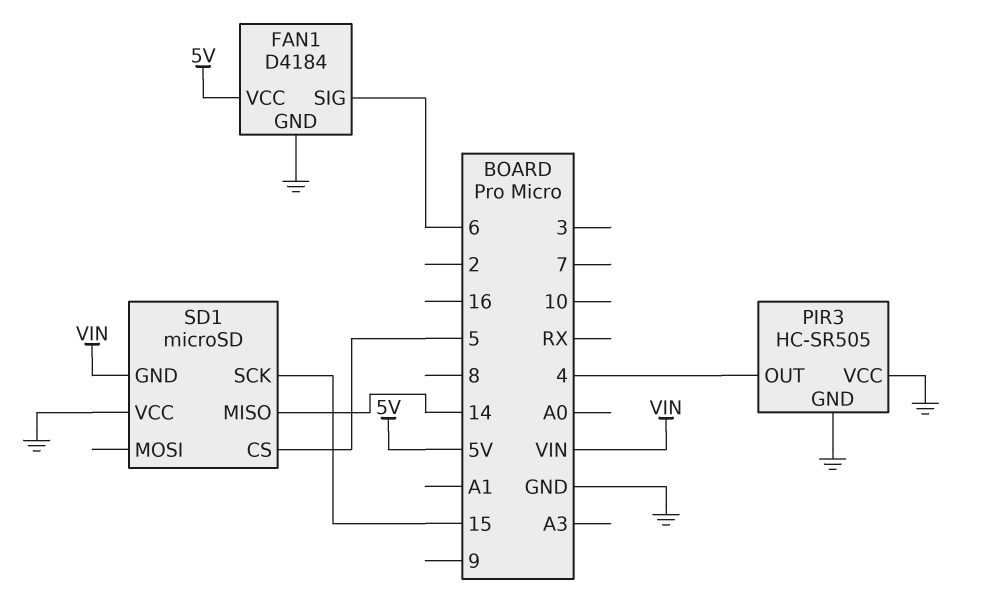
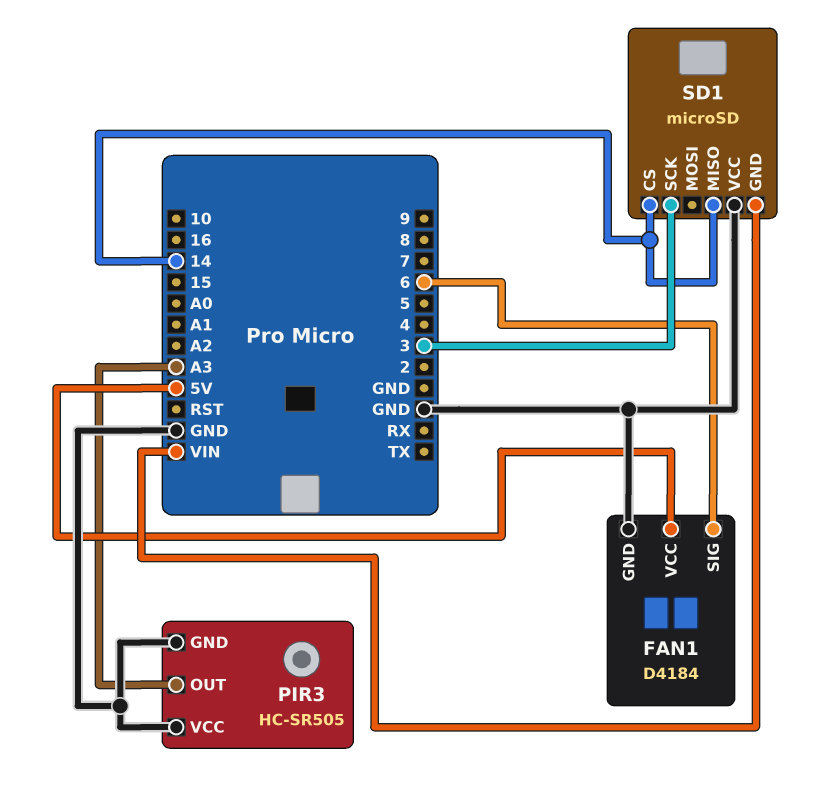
PIR3 pin OUT: 4 -> A3
SD1 pin CS: 5 -> 14
SD1 pin SCK: 15 -> 3

